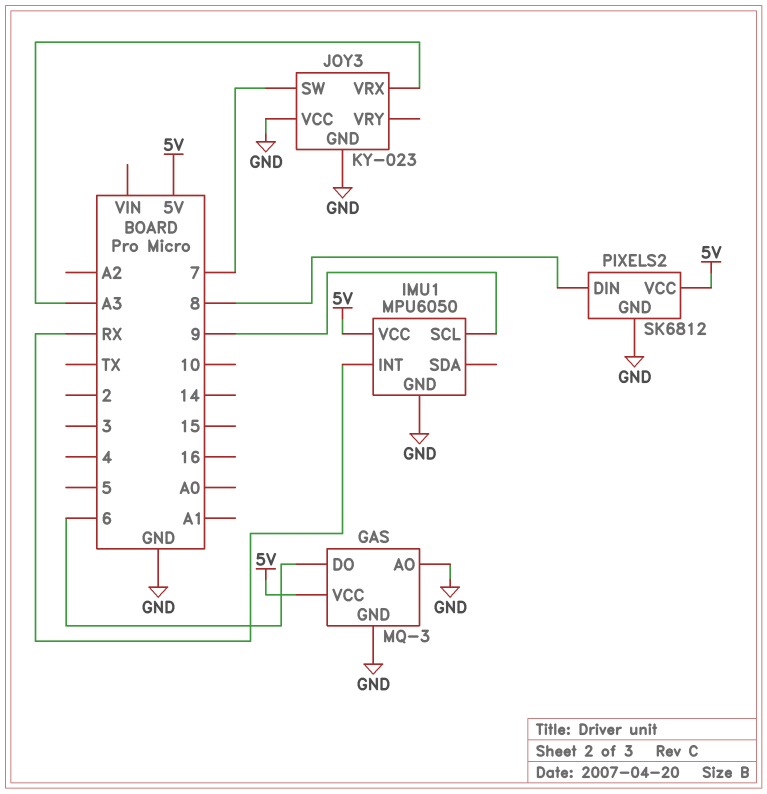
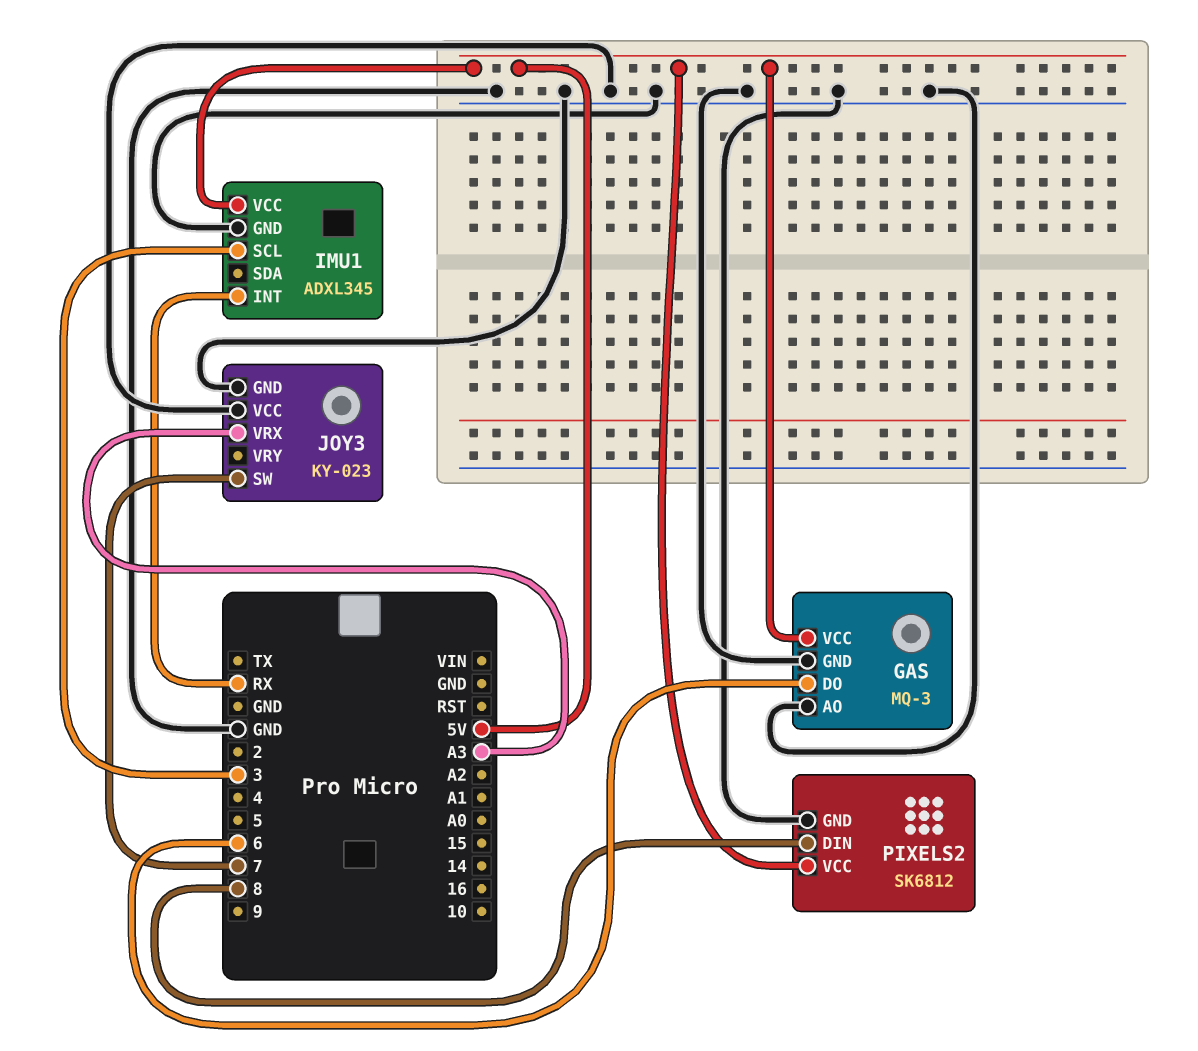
IMU1: MPU6050 -> ADXL345
IMU1 pin SCL: 9 -> 3

